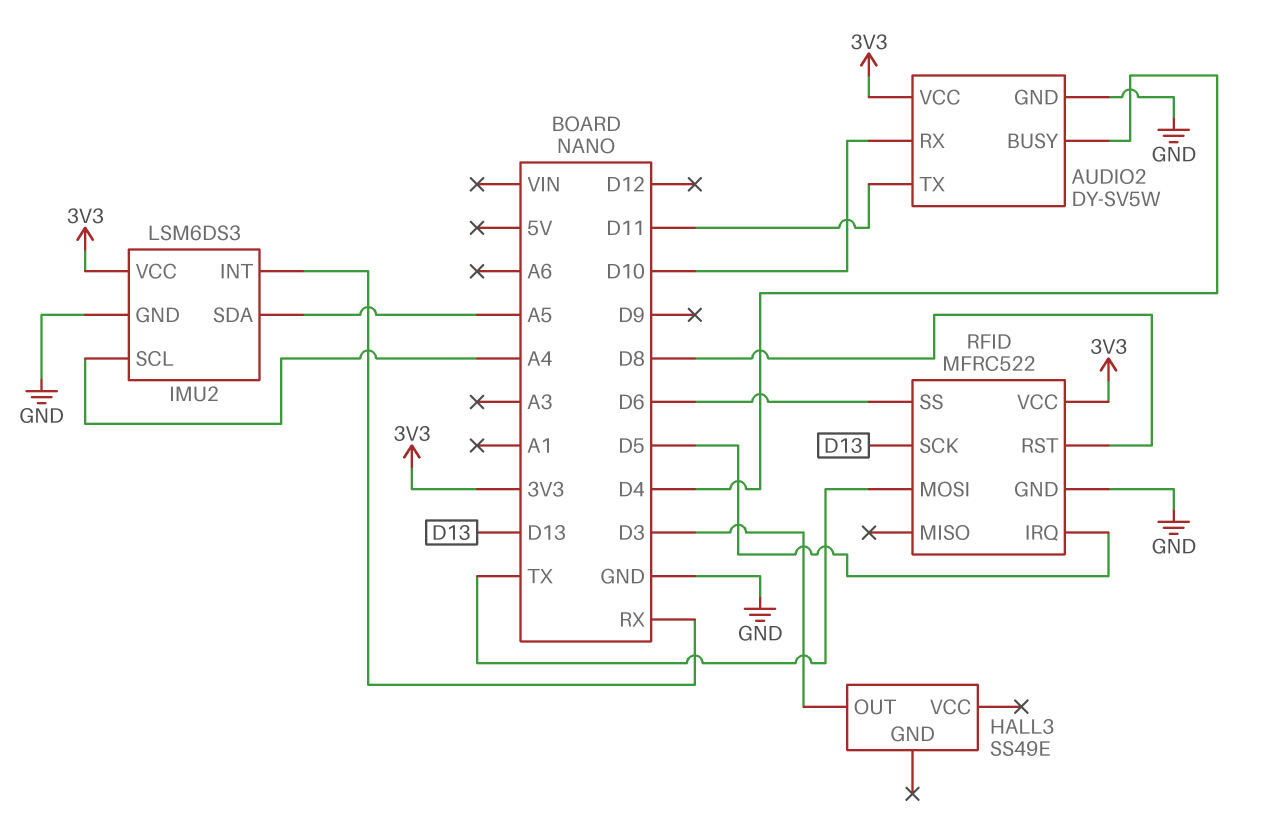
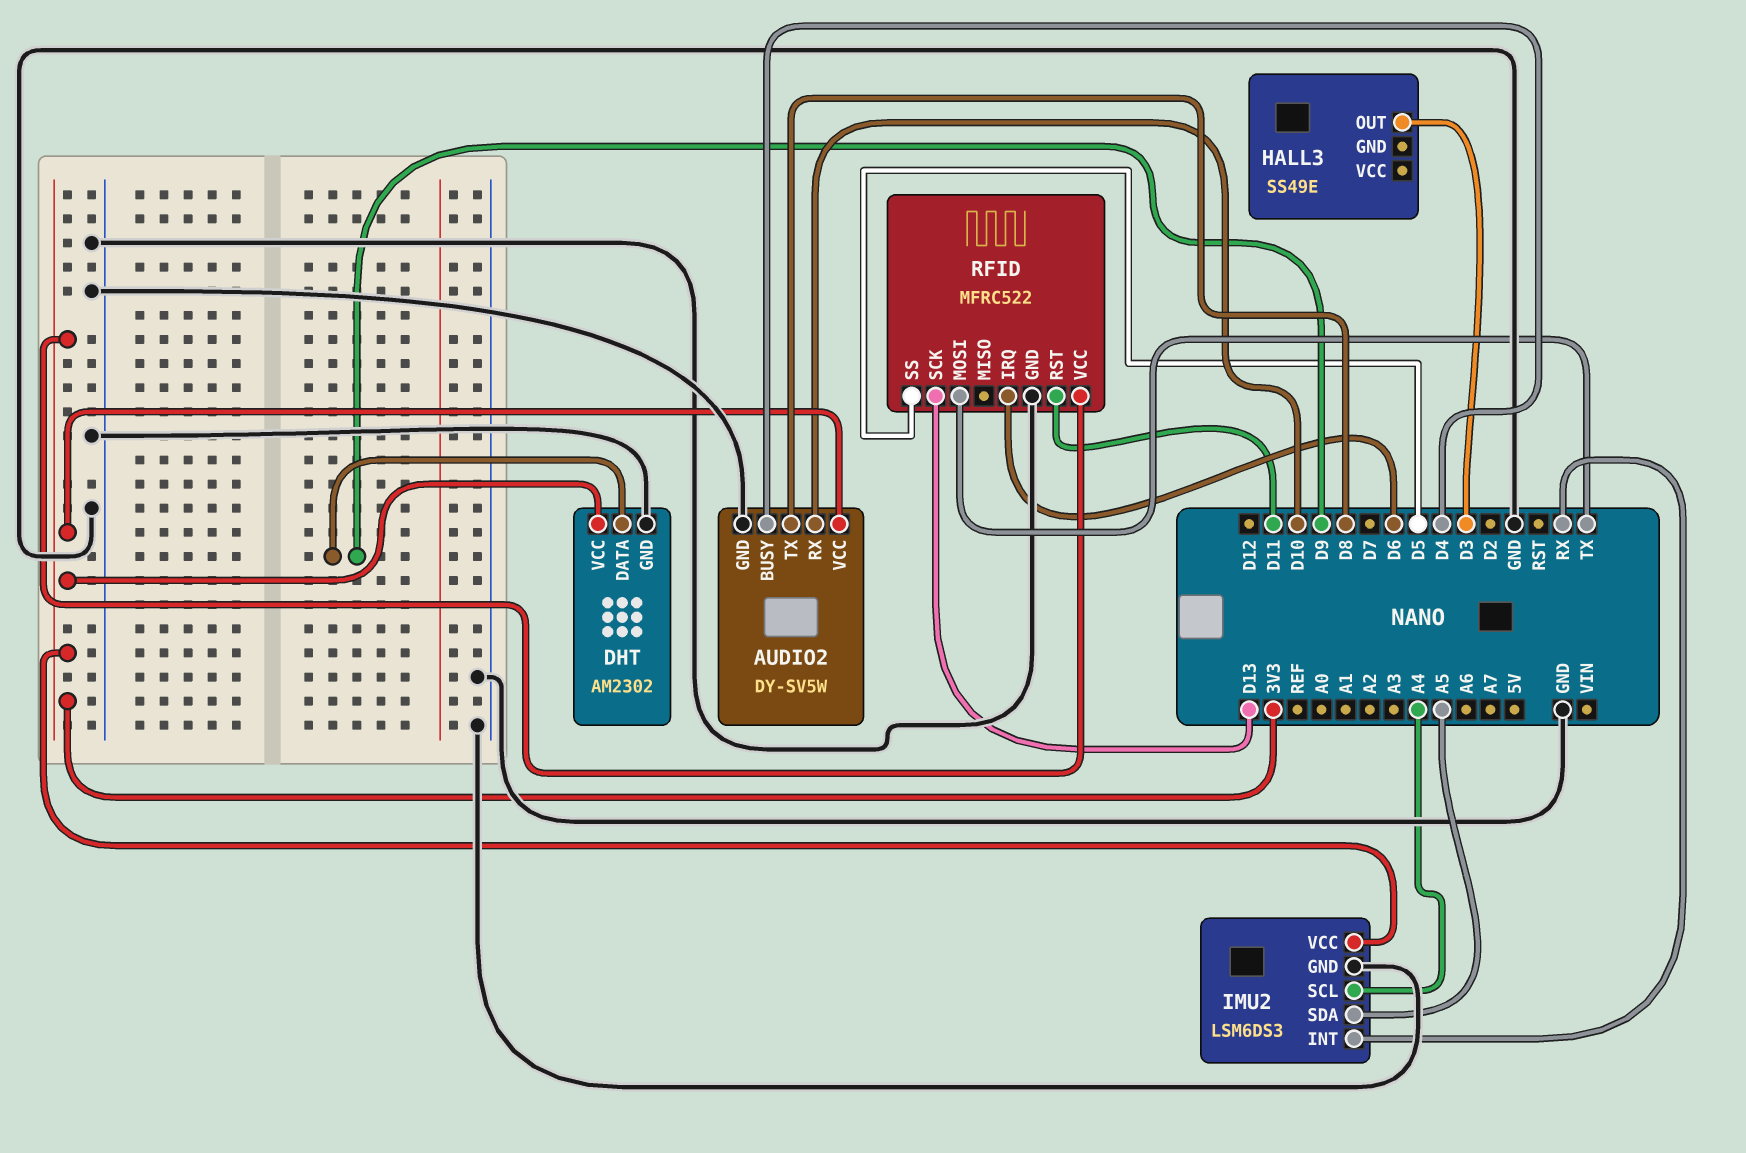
AUDIO2 pin TX: D11 -> D8
DHT: none -> AM2302
DHT pin DATA: none -> D9
DHT pin GND: none -> GND
DHT pin VCC: none -> 3V3
RFID pin IRQ: D5 -> D6
RFID pin RST: D8 -> D11
RFID pin SS: D6 -> D5

